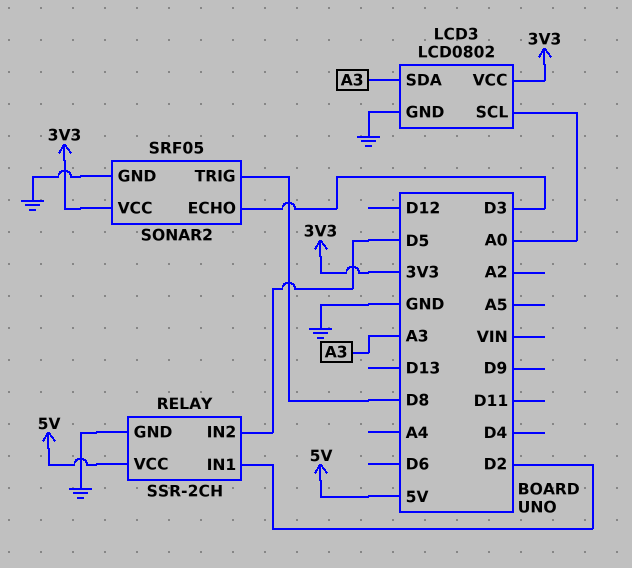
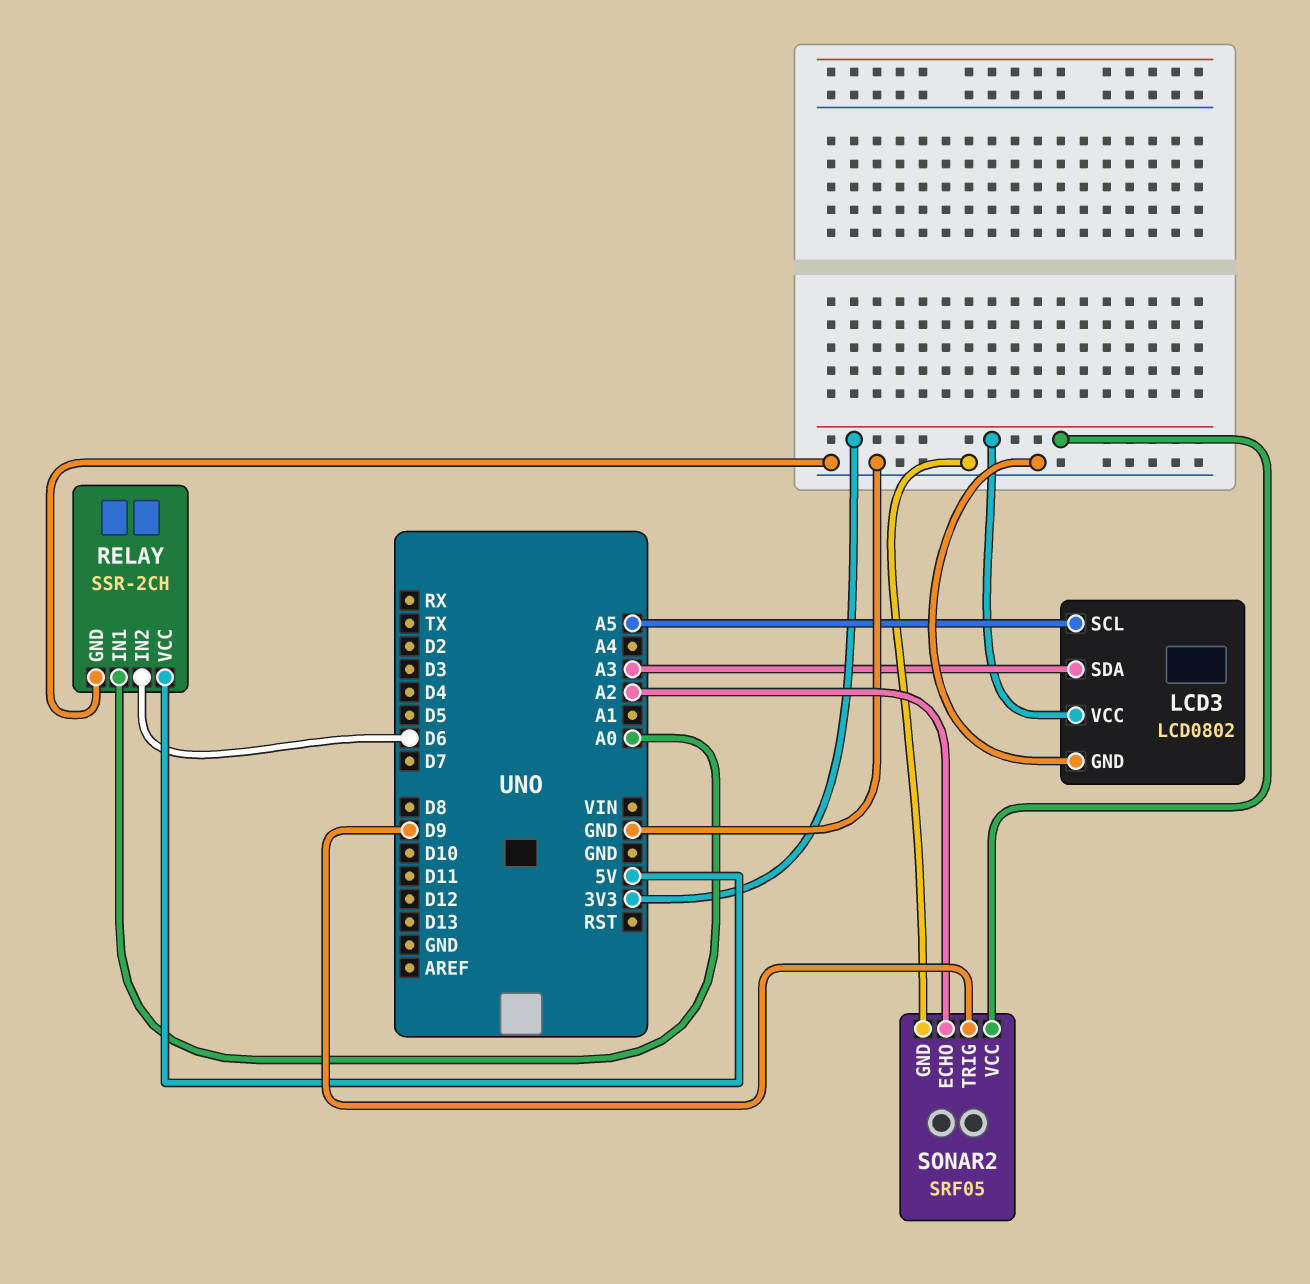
LCD3 pin SCL: A0 -> A5
RELAY pin IN1: D2 -> A0
RELAY pin IN2: D5 -> D6
SONAR2 pin ECHO: D3 -> A2
SONAR2 pin TRIG: D8 -> D9

